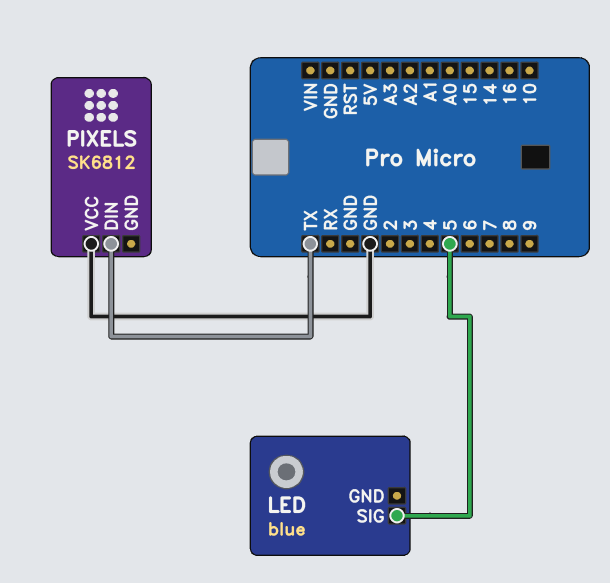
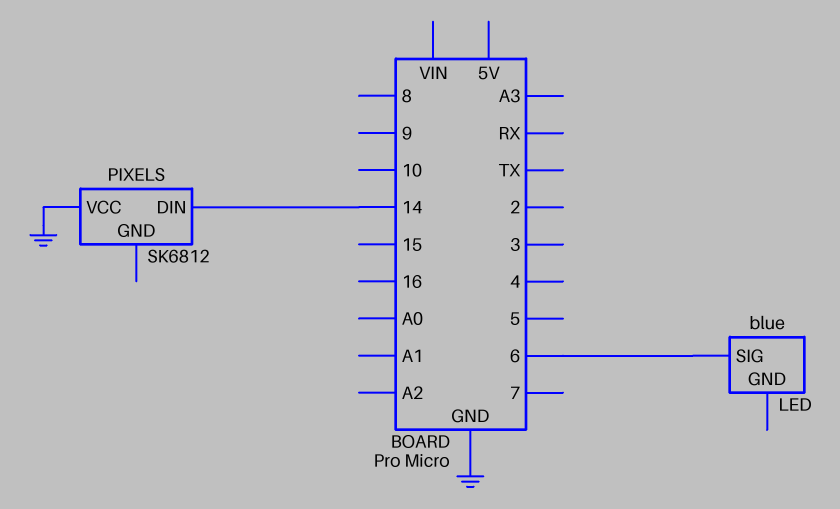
LED pin SIG: 5 -> 6
PIXELS pin DIN: TX -> 14

